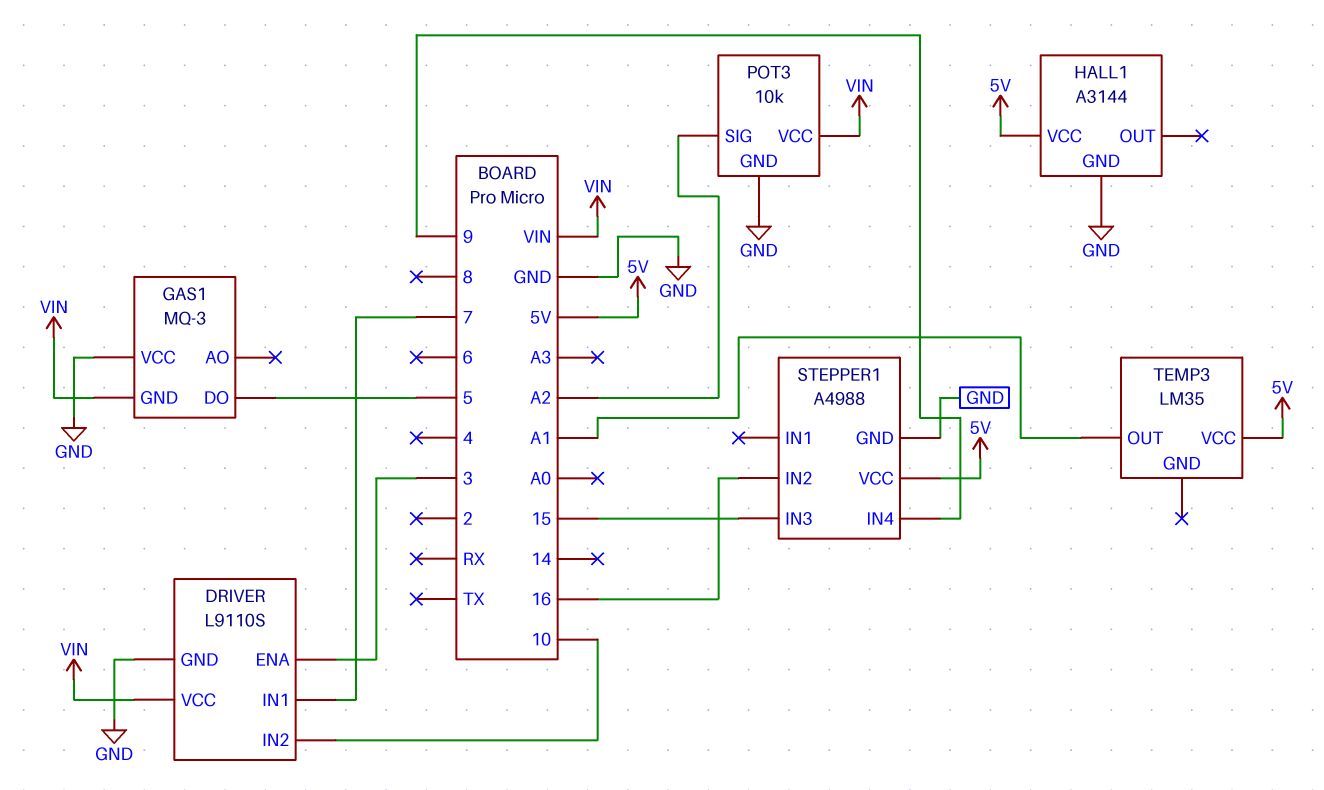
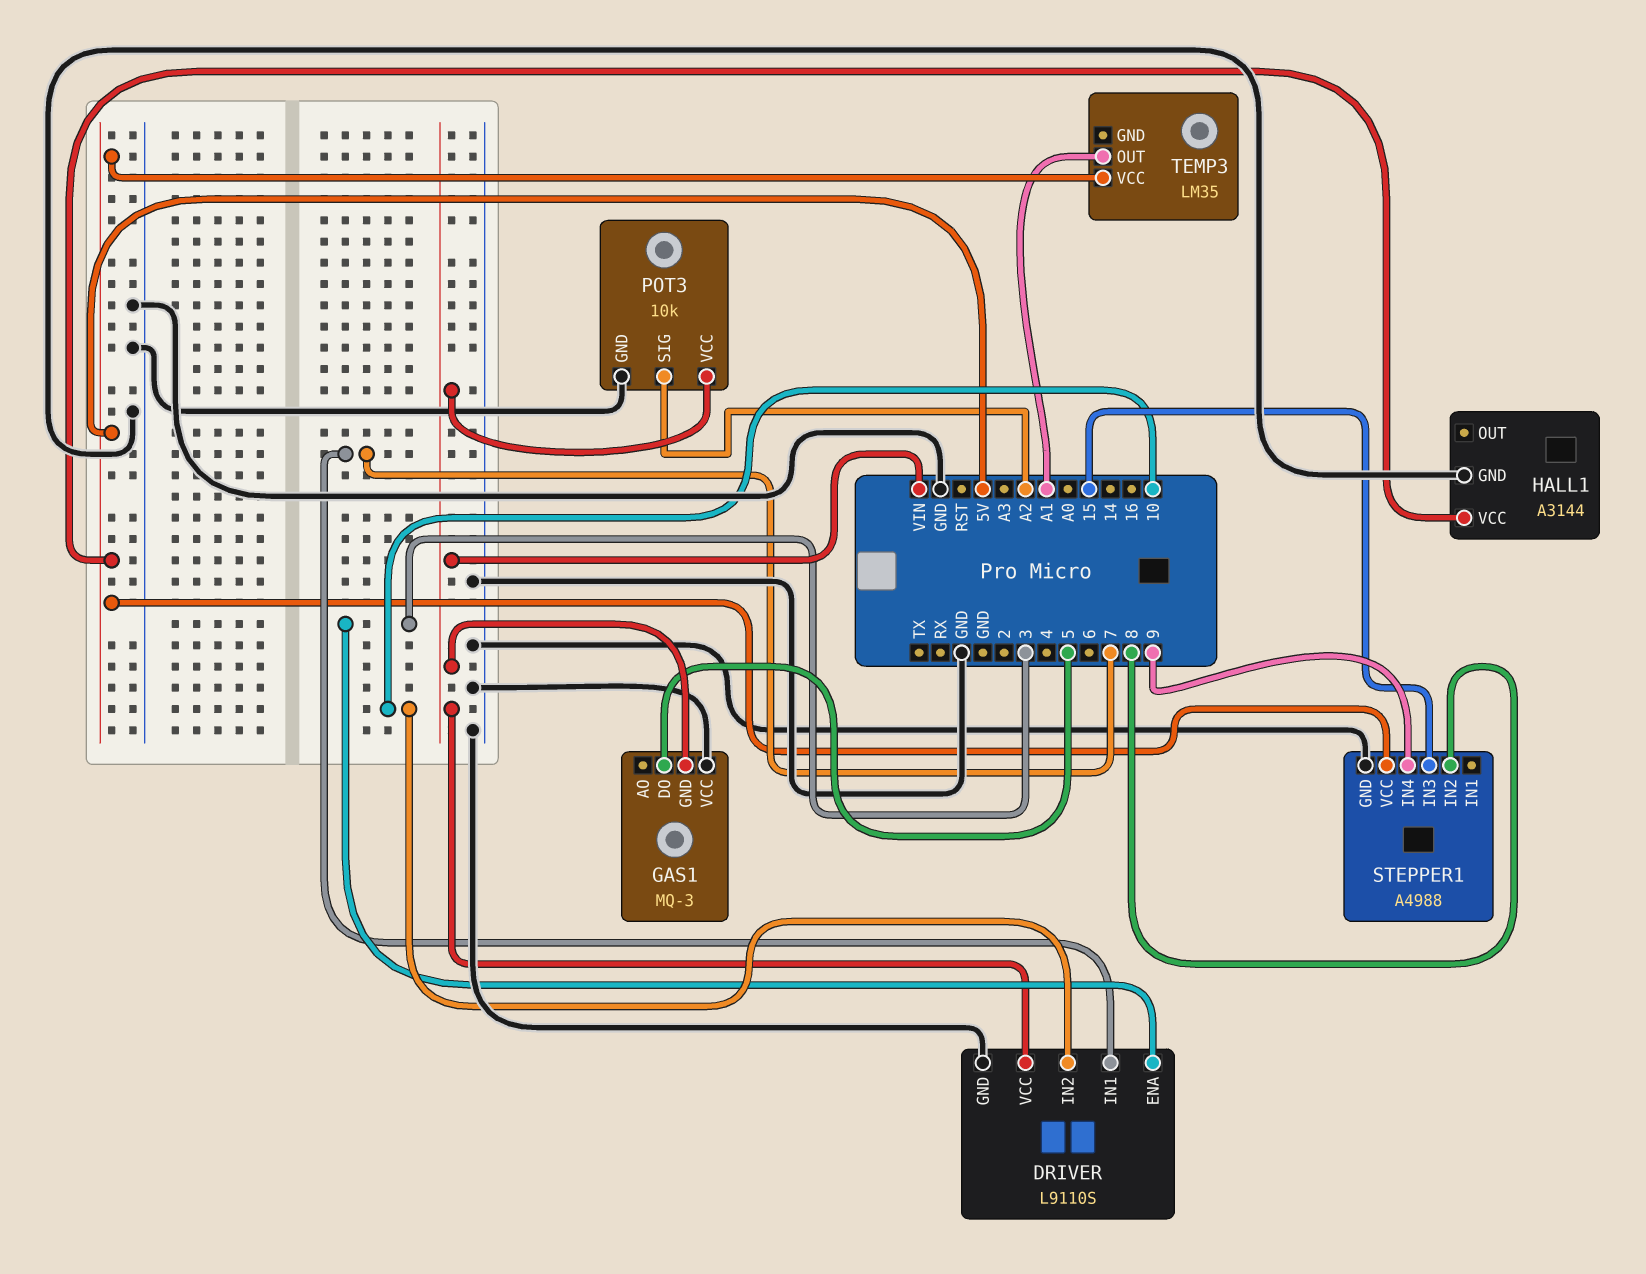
STEPPER1 pin IN2: 16 -> 8

